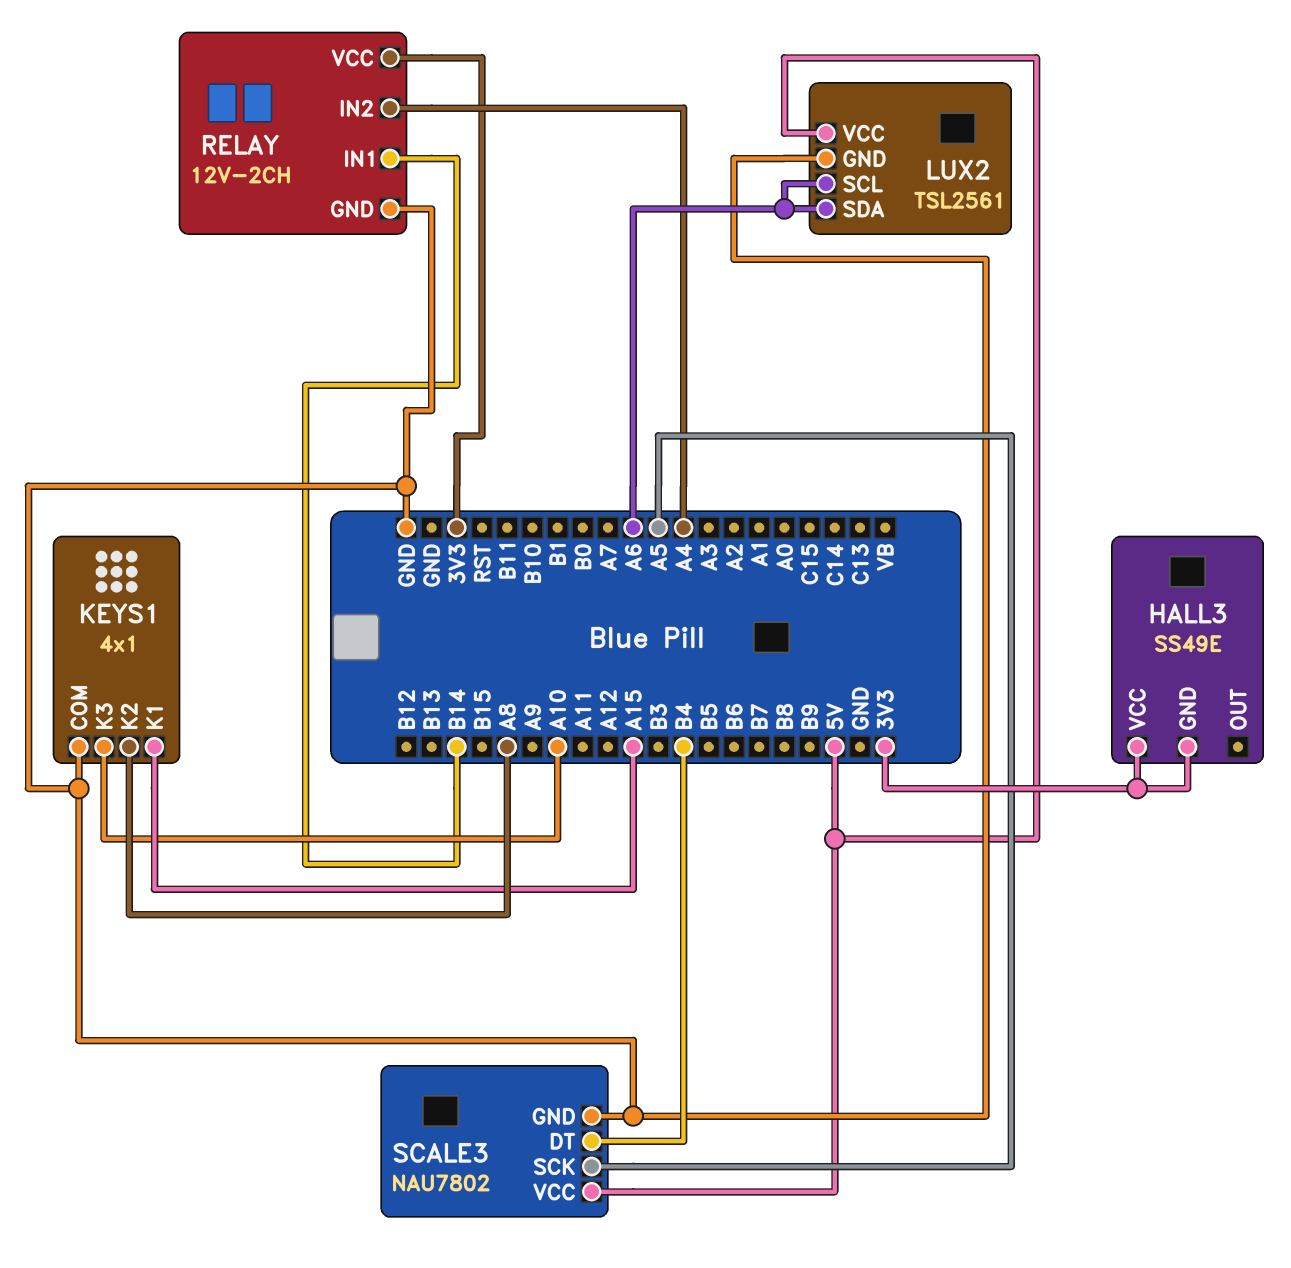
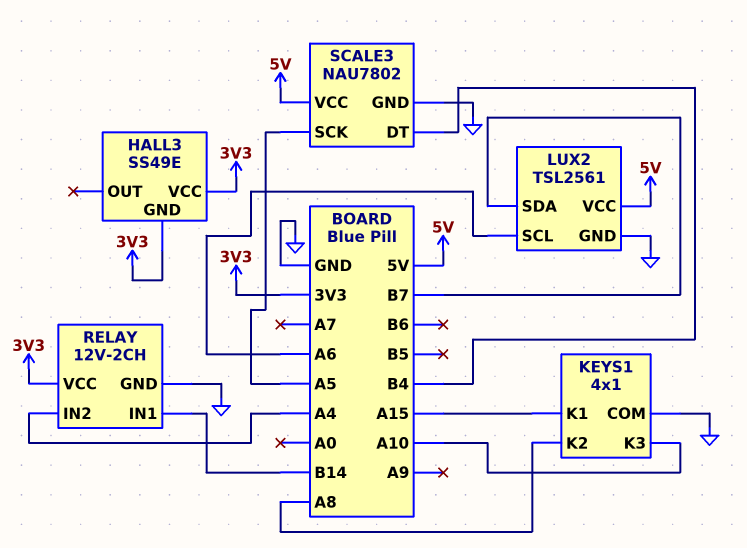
LUX2 pin SDA: A6 -> B7

